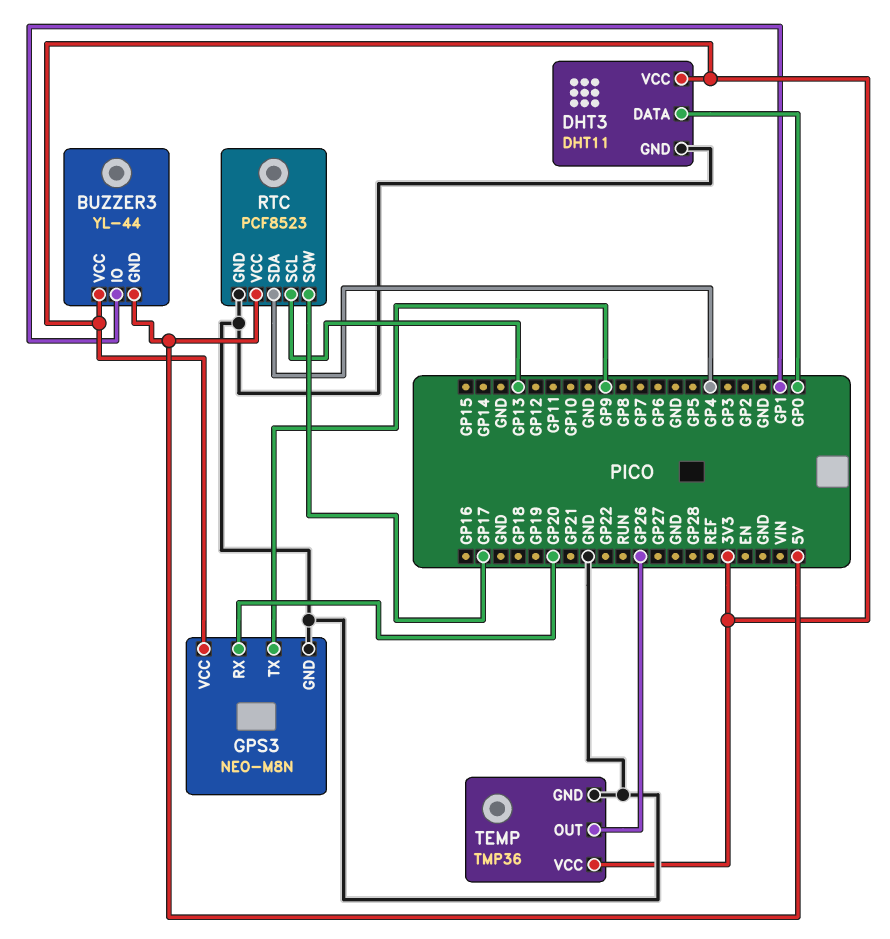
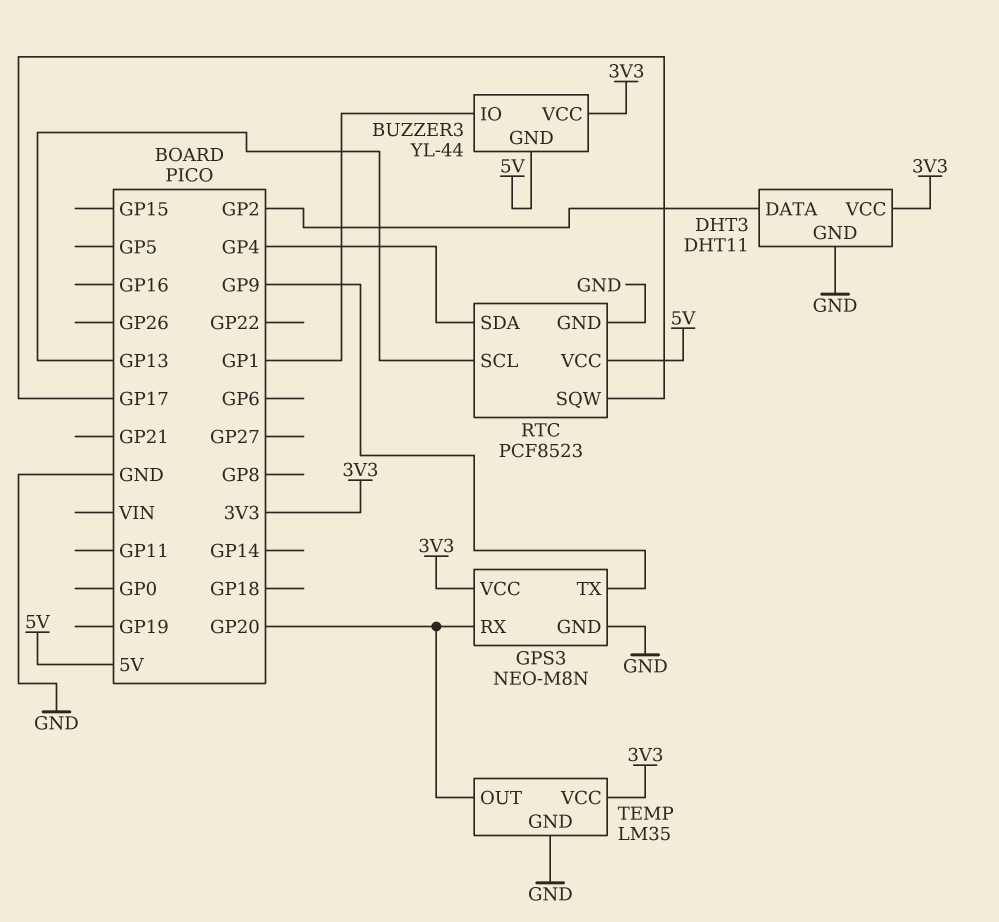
DHT3 pin DATA: GP0 -> GP2
TEMP: TMP36 -> LM35
TEMP pin OUT: GP26 -> GP20

